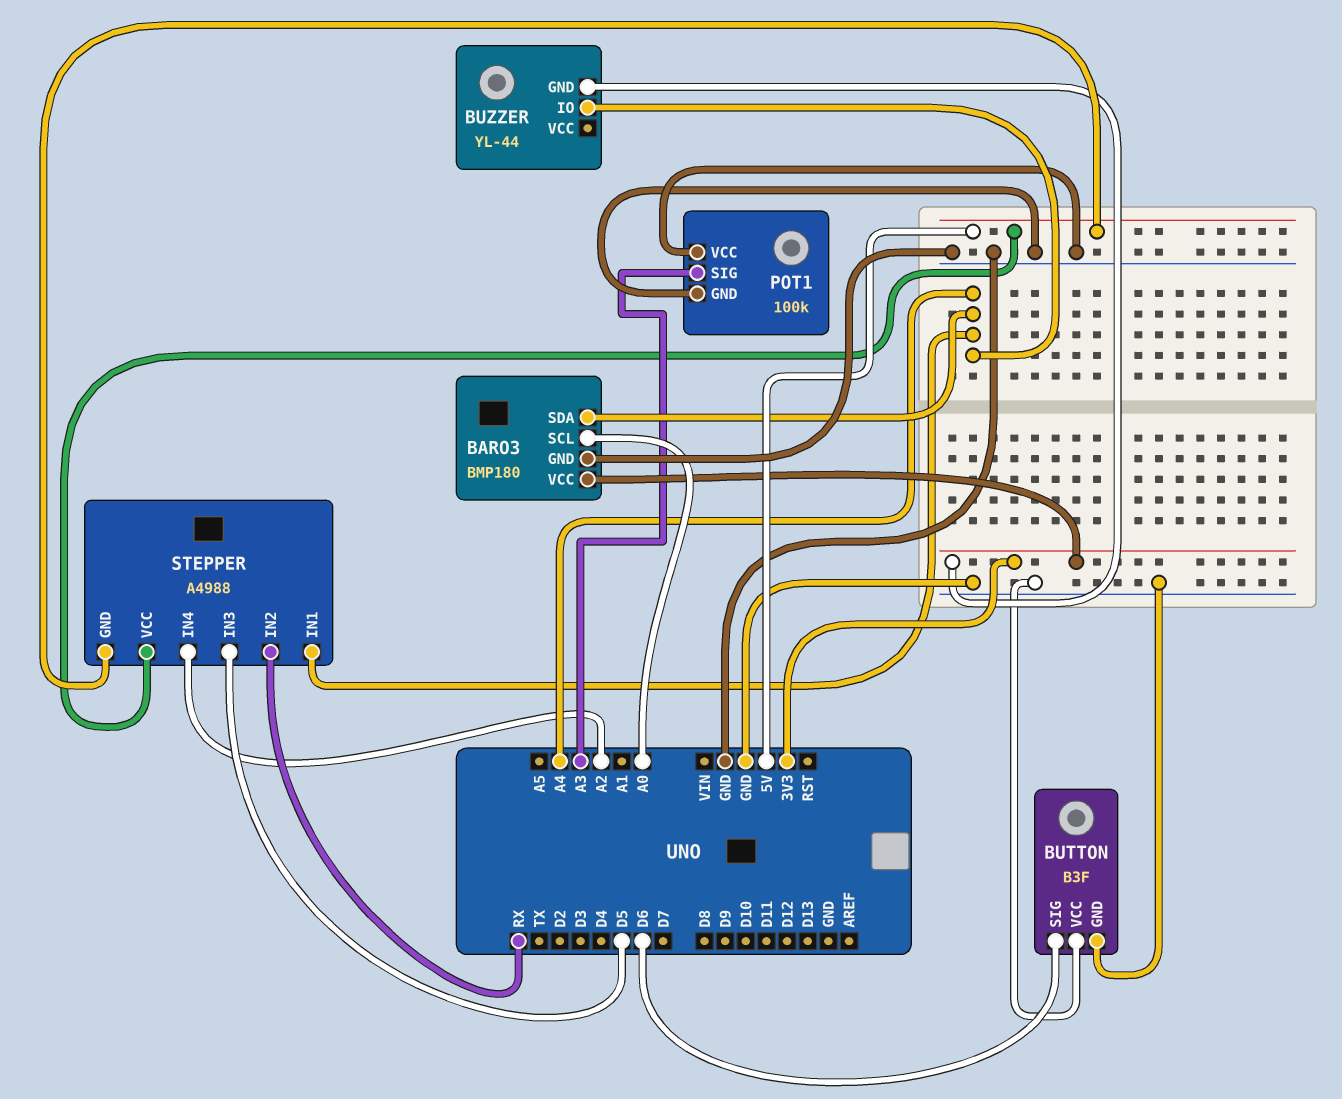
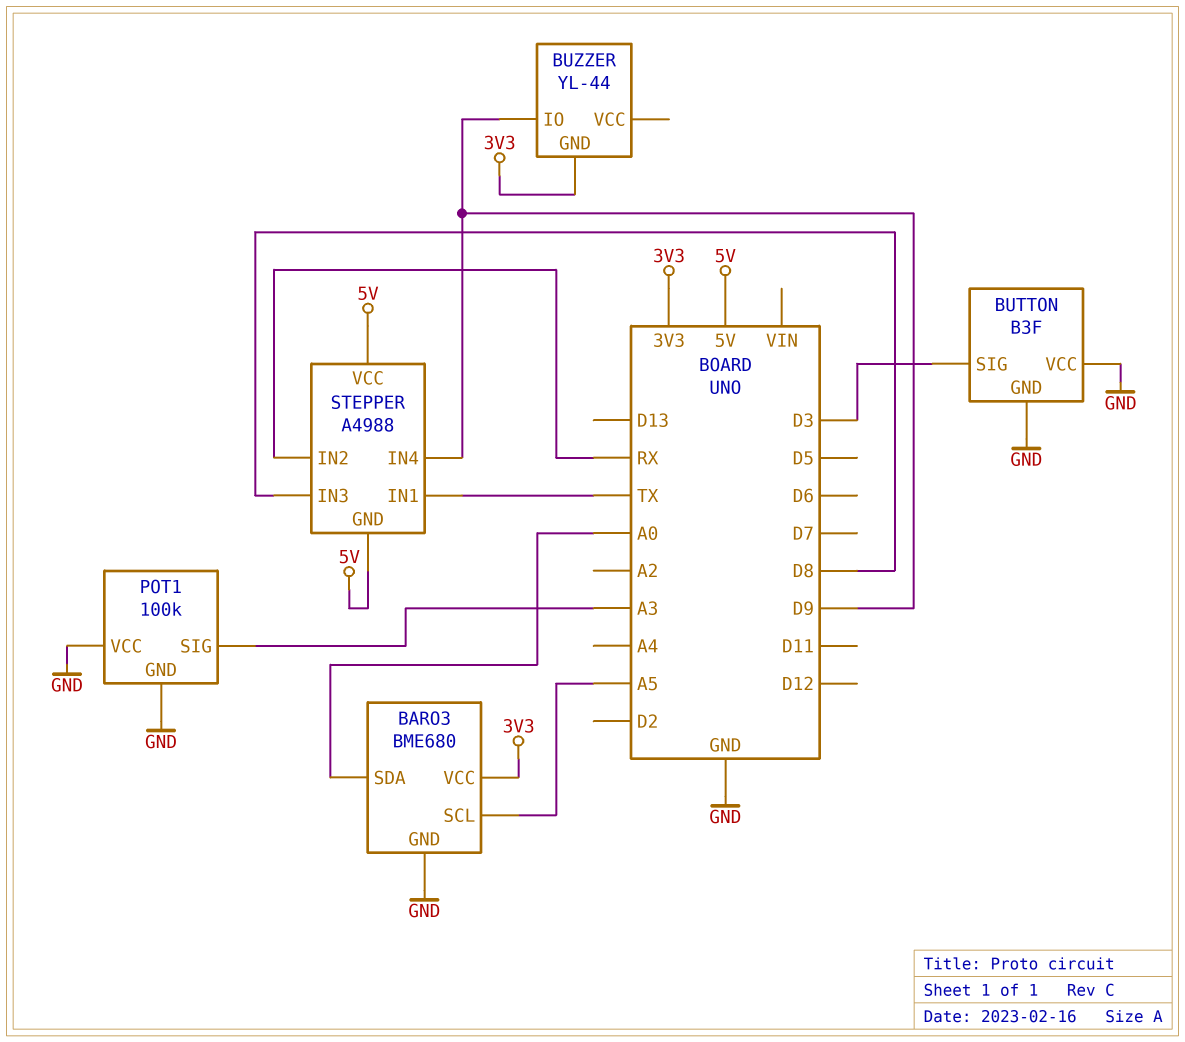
BARO3: BMP180 -> BME680
BARO3 pin SCL: A0 -> A5
BARO3 pin SDA: A4 -> A0
BUTTON pin SIG: D6 -> D3
BUZZER pin IO: A4 -> D9
STEPPER pin IN1: A4 -> TX
STEPPER pin IN3: D5 -> D8
STEPPER pin IN4: A2 -> D9

